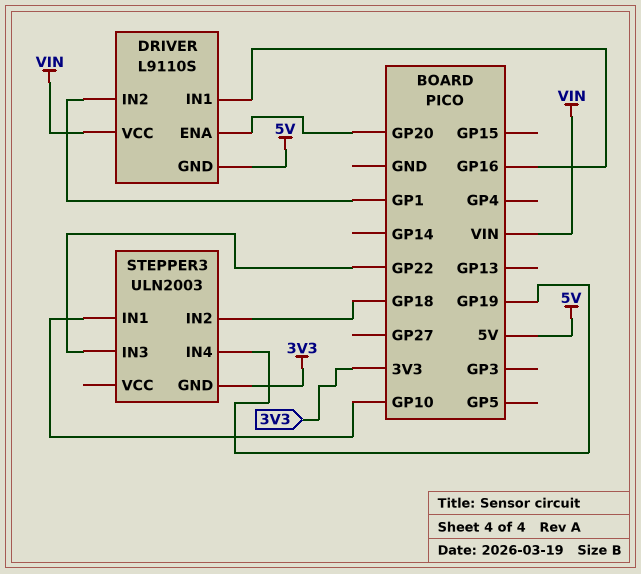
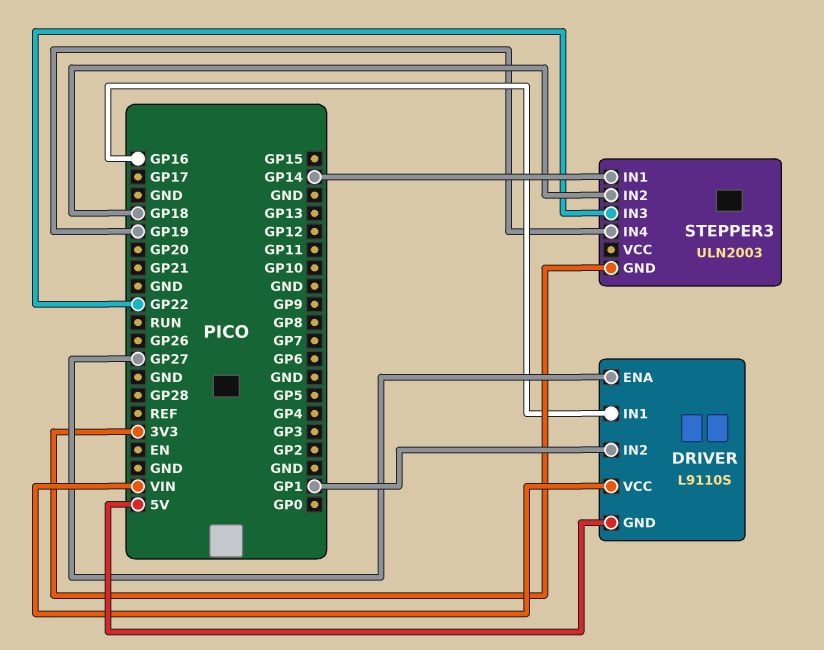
DRIVER pin ENA: GP20 -> GP27
STEPPER3 pin IN1: GP10 -> GP14

